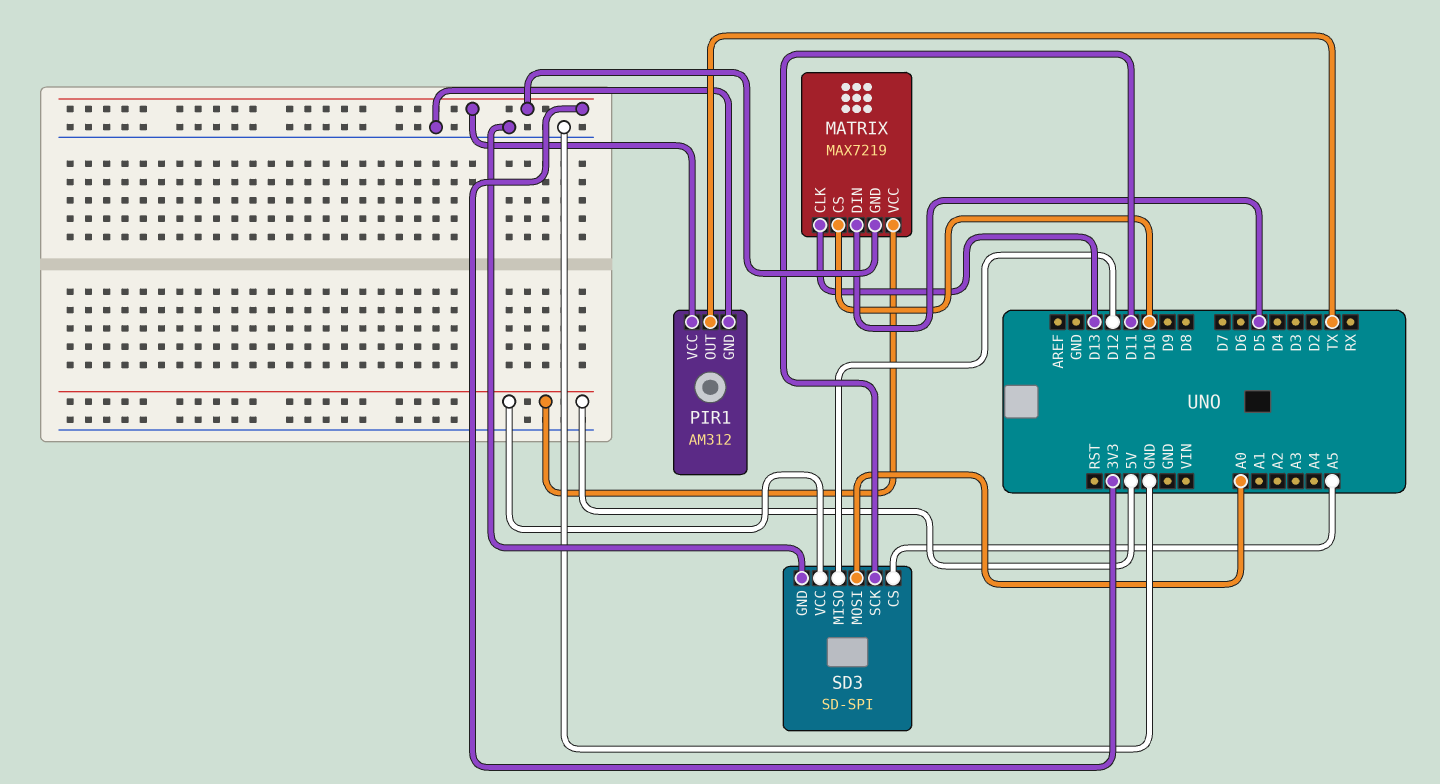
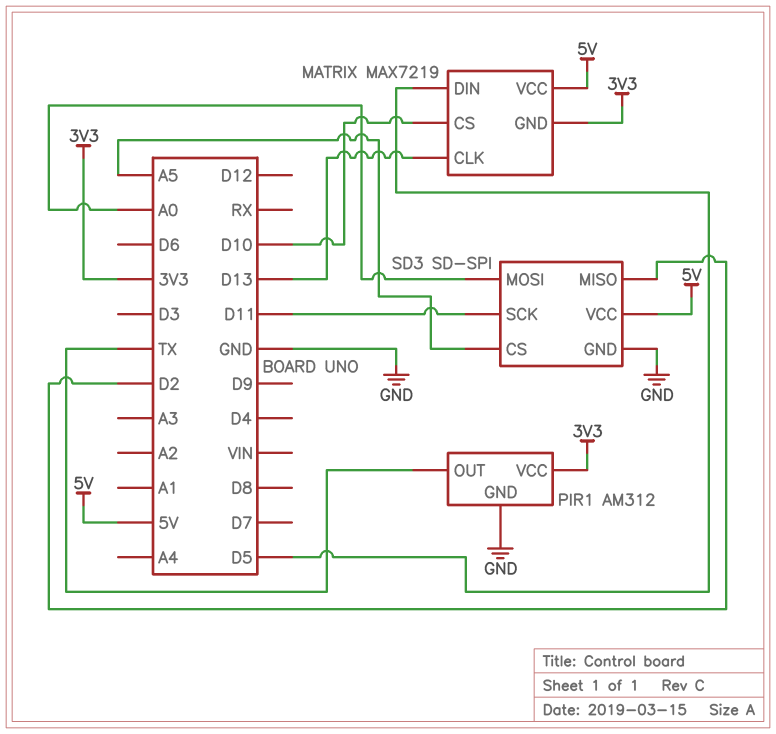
SD3 pin MISO: D12 -> D2

